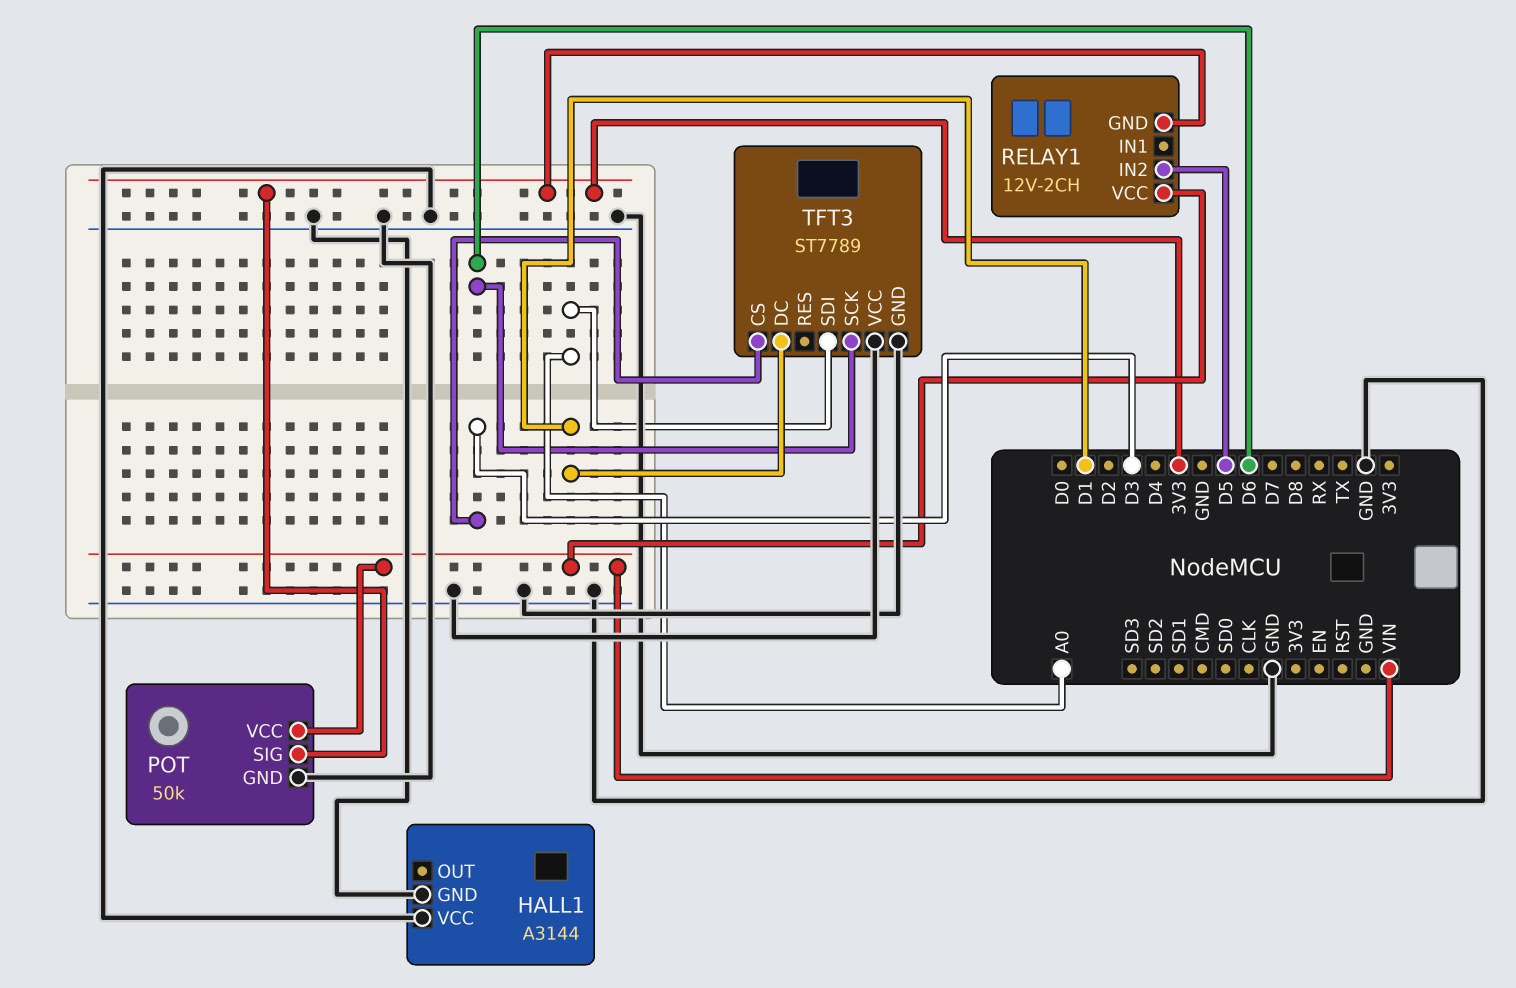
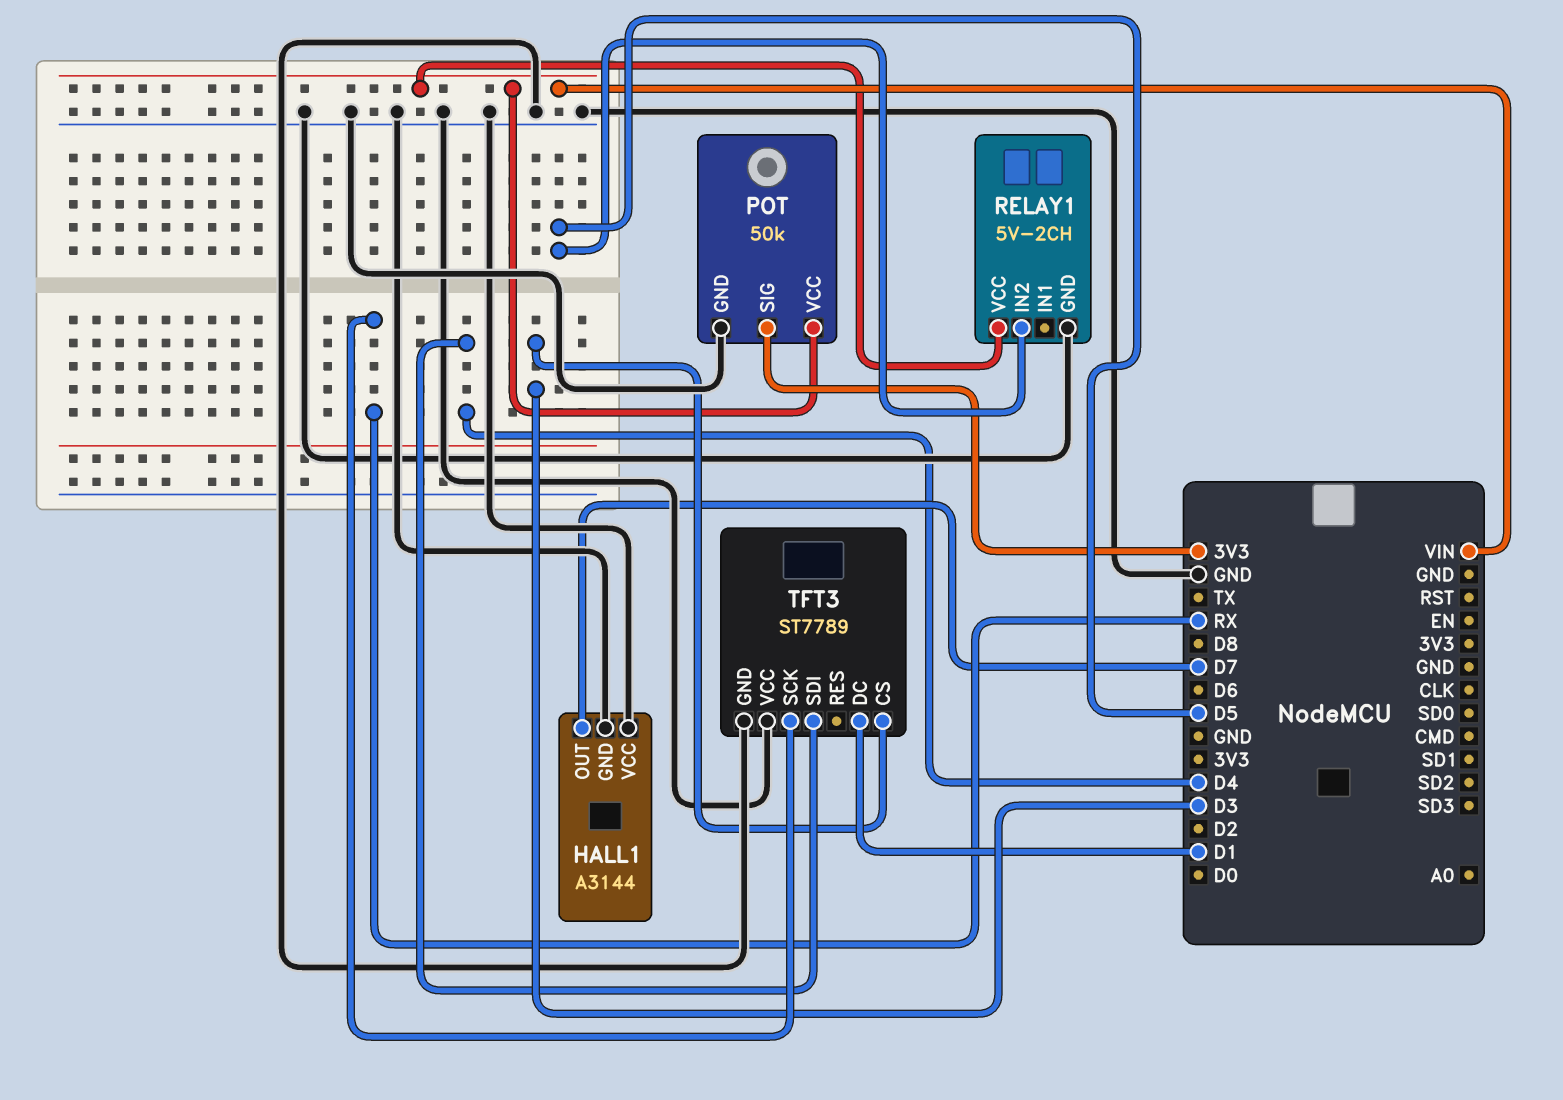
HALL1 pin OUT: none -> D7
RELAY1: 12V-2CH -> 5V-2CH
RELAY1 pin GND: 3V3 -> GND
TFT3 pin SCK: D6 -> RX
TFT3 pin SDI: A0 -> D4

